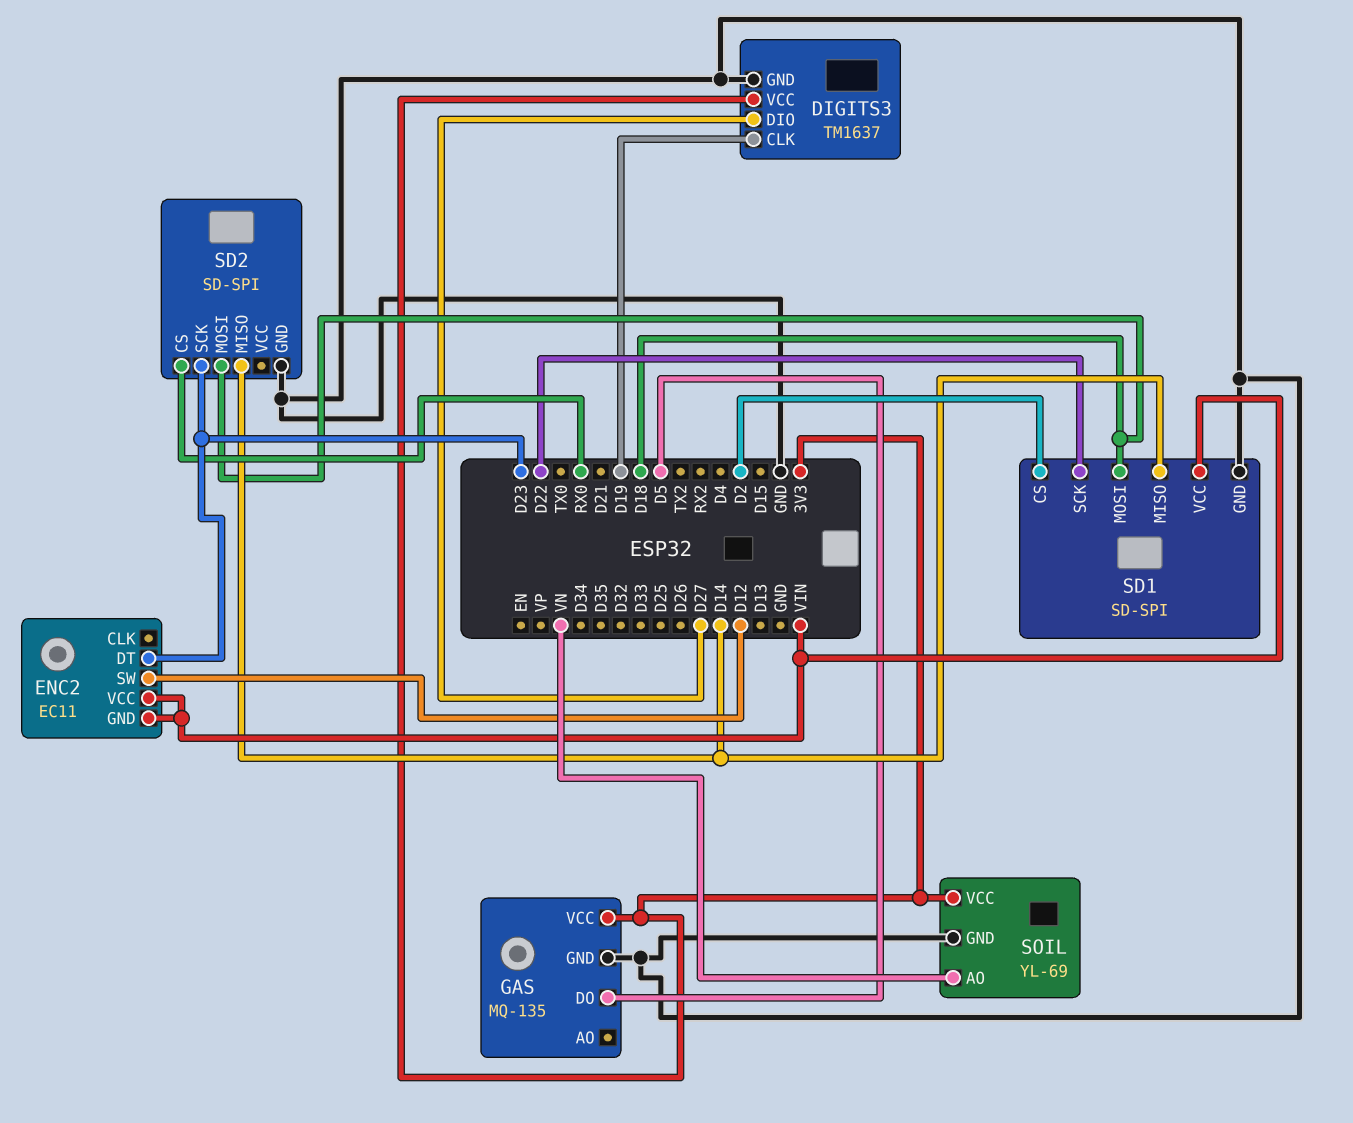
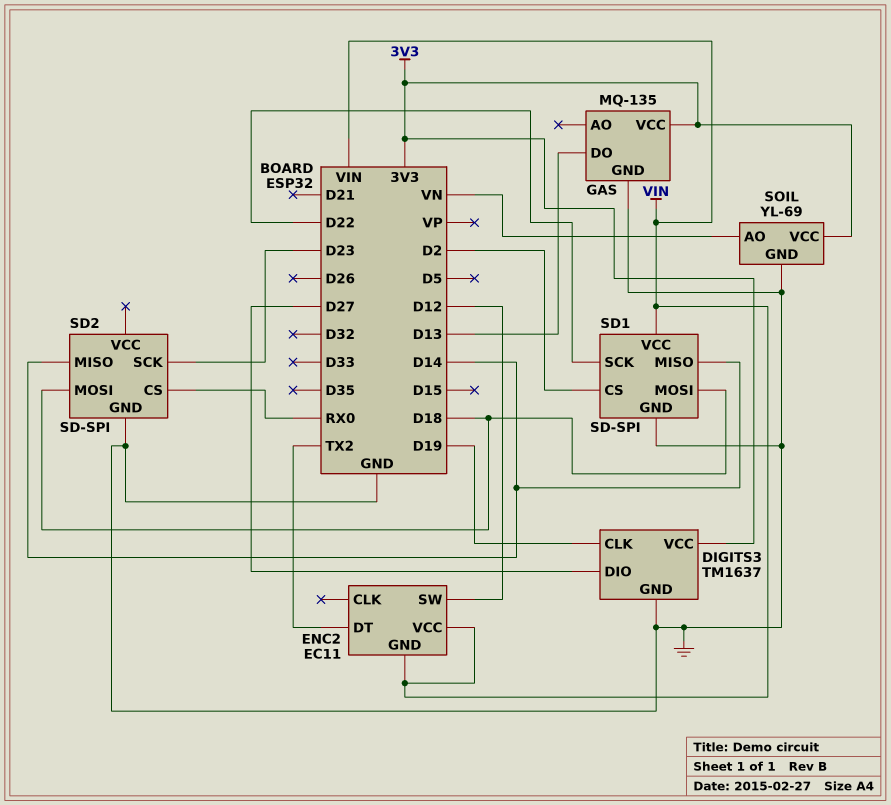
ENC2 pin DT: D23 -> TX2
GAS pin DO: D5 -> D13

